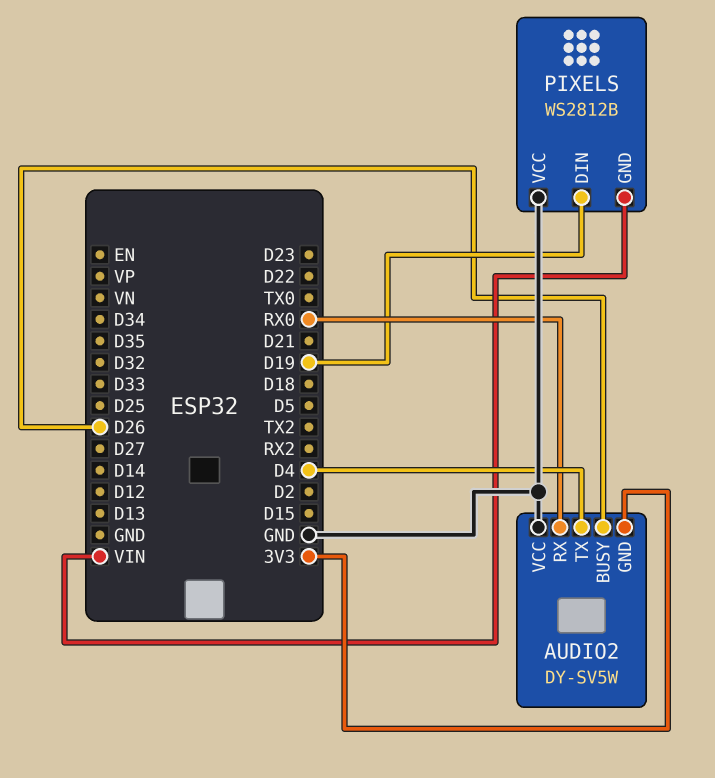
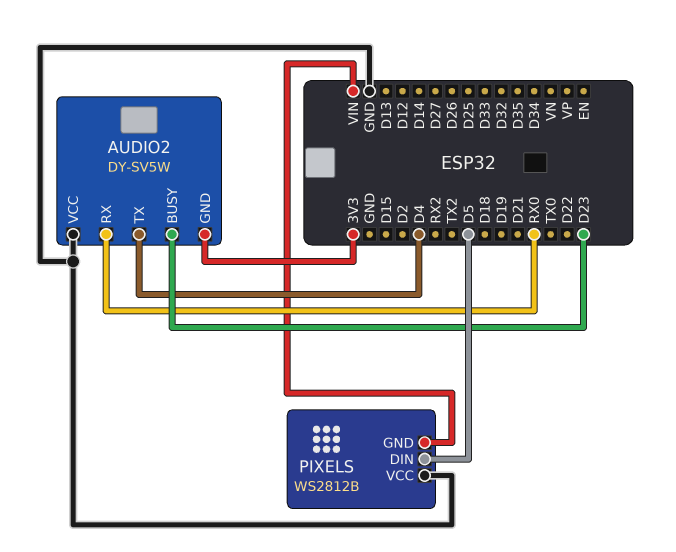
AUDIO2 pin BUSY: D26 -> D23
PIXELS pin DIN: D19 -> D5

